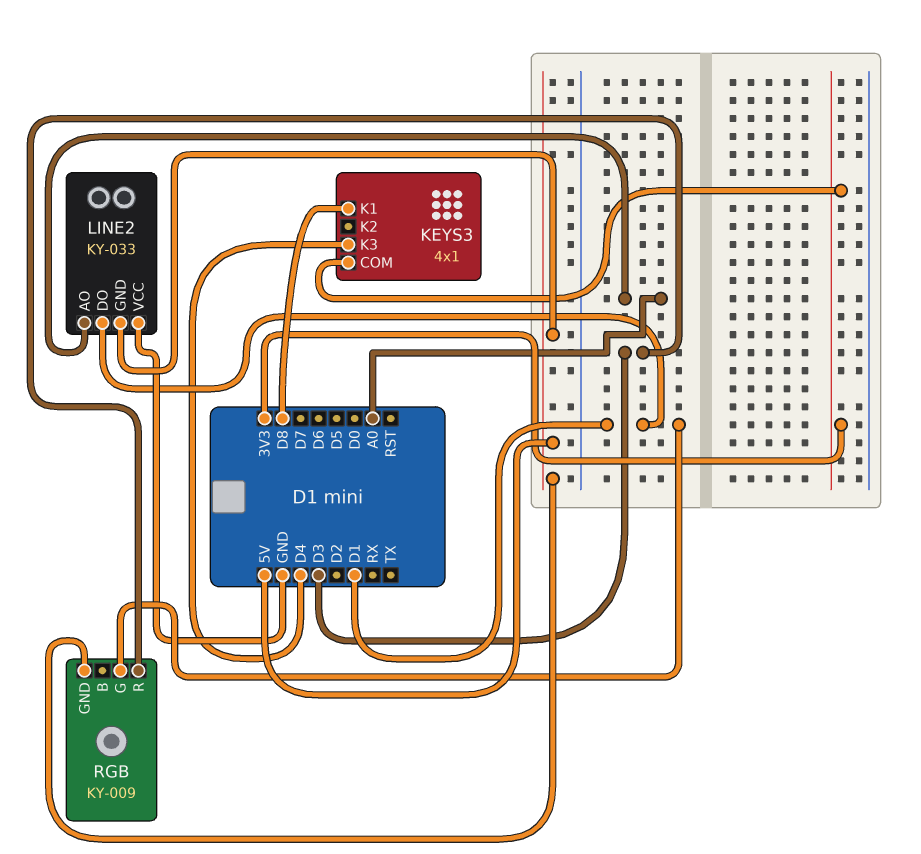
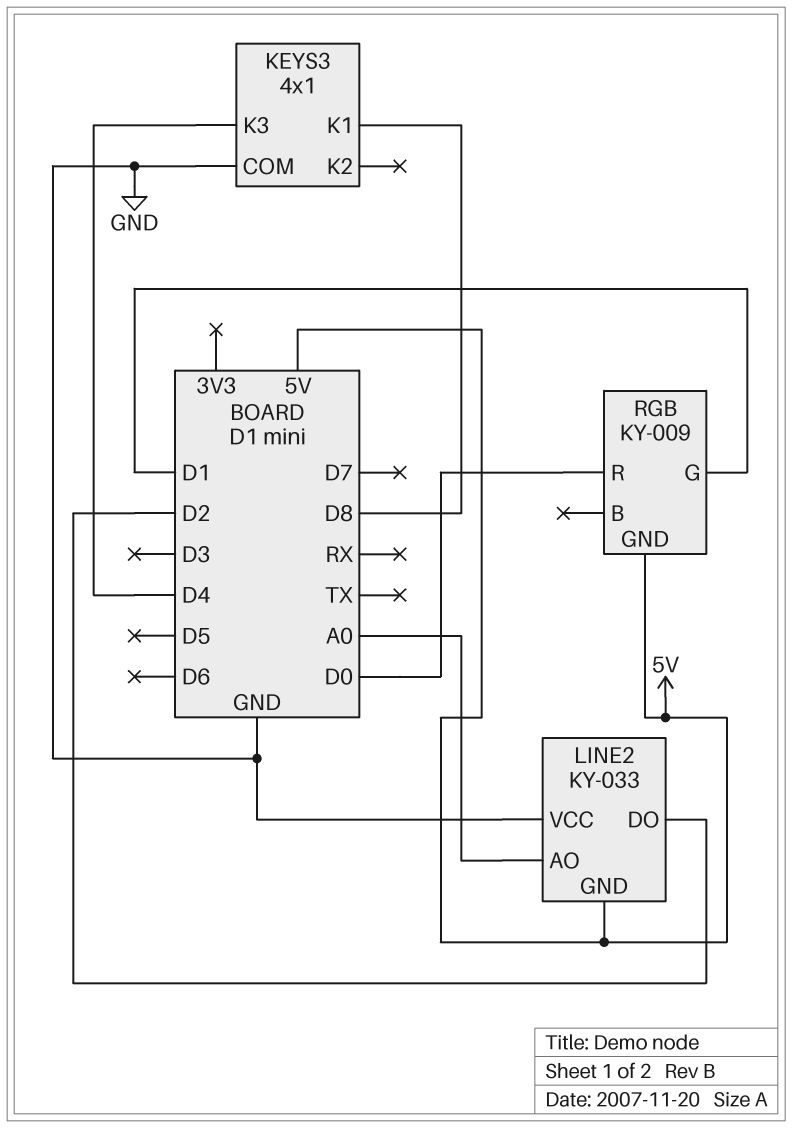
KEYS3 pin COM: 3V3 -> GND
LINE2 pin DO: D1 -> D2
RGB pin R: D3 -> D0

